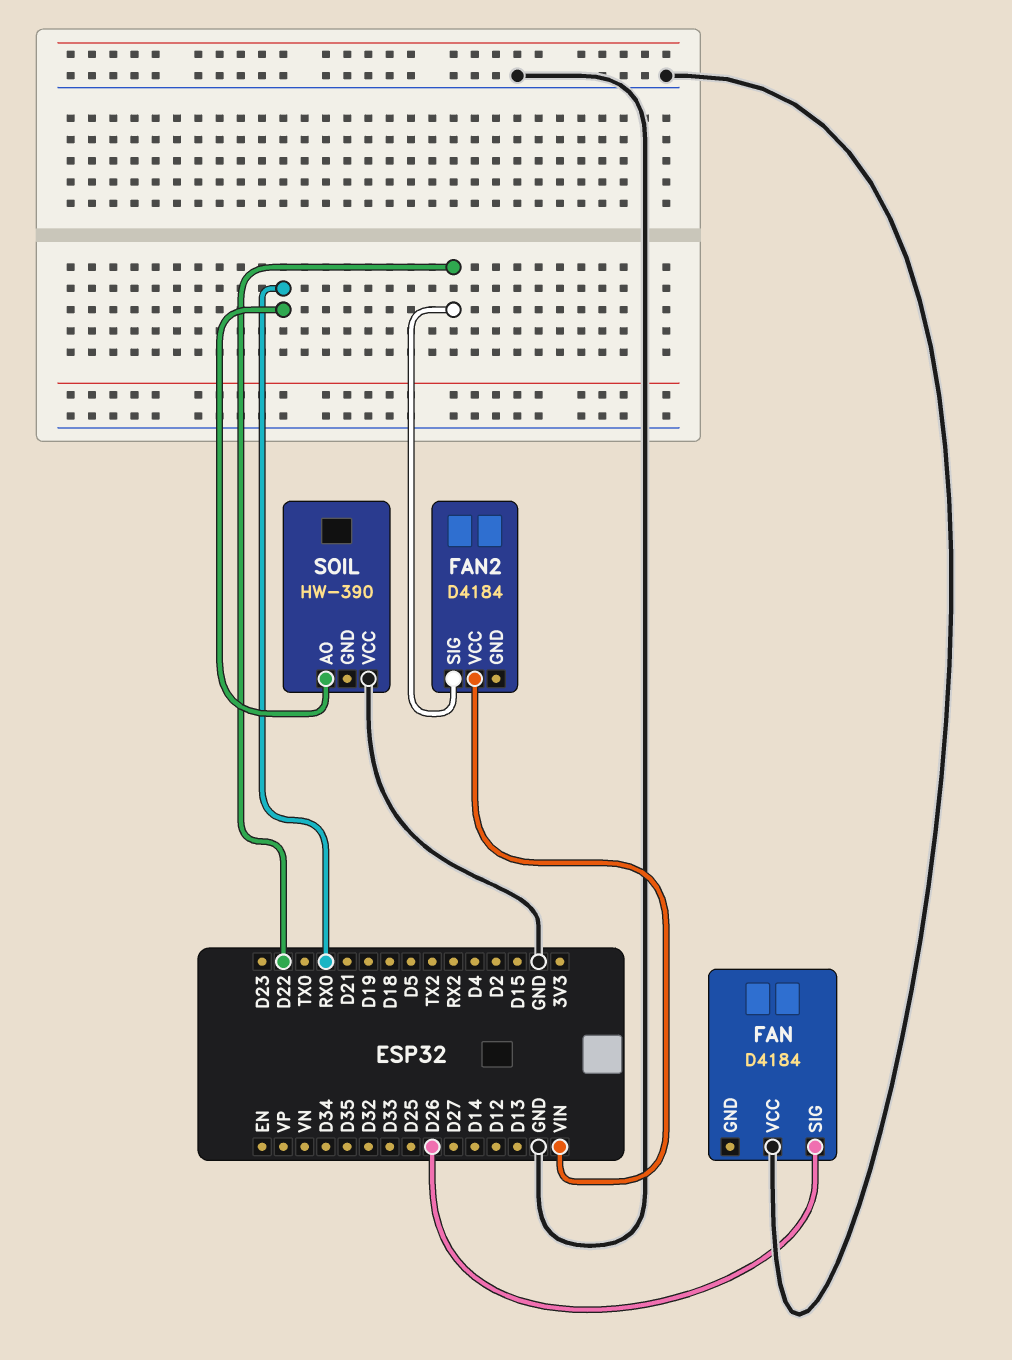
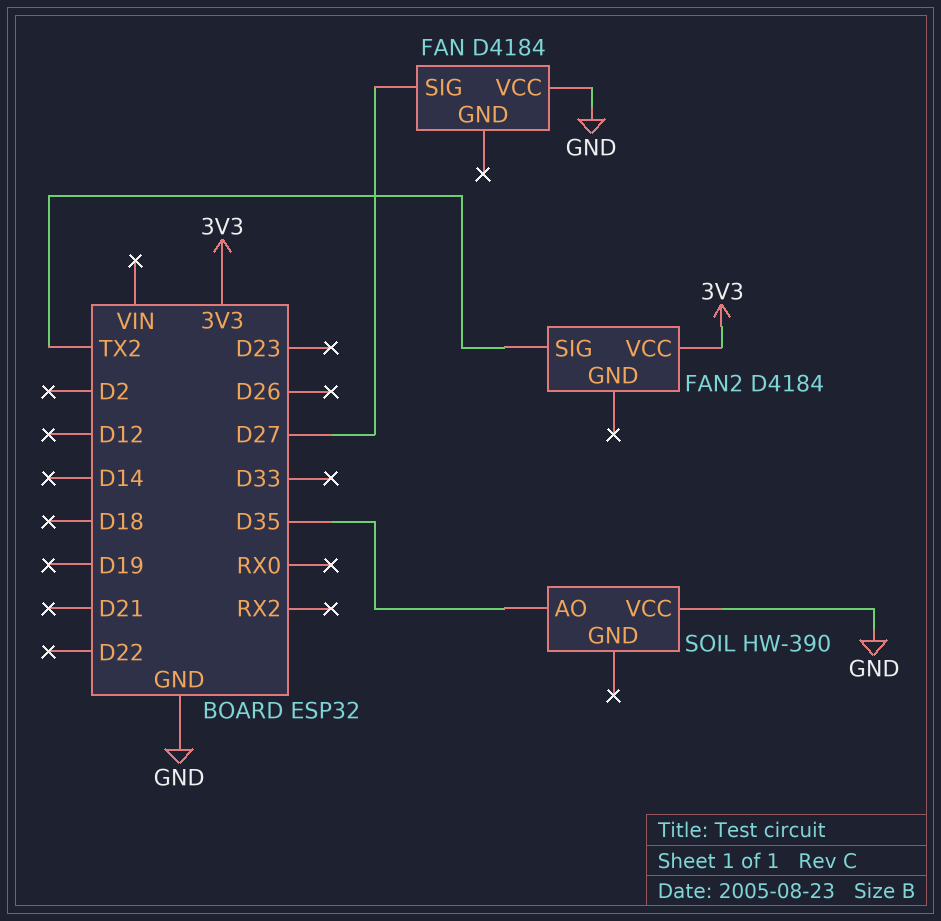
FAN pin SIG: D26 -> D27
FAN2 pin SIG: D22 -> TX2
FAN2 pin VCC: VIN -> 3V3
SOIL pin AO: RX0 -> D35

